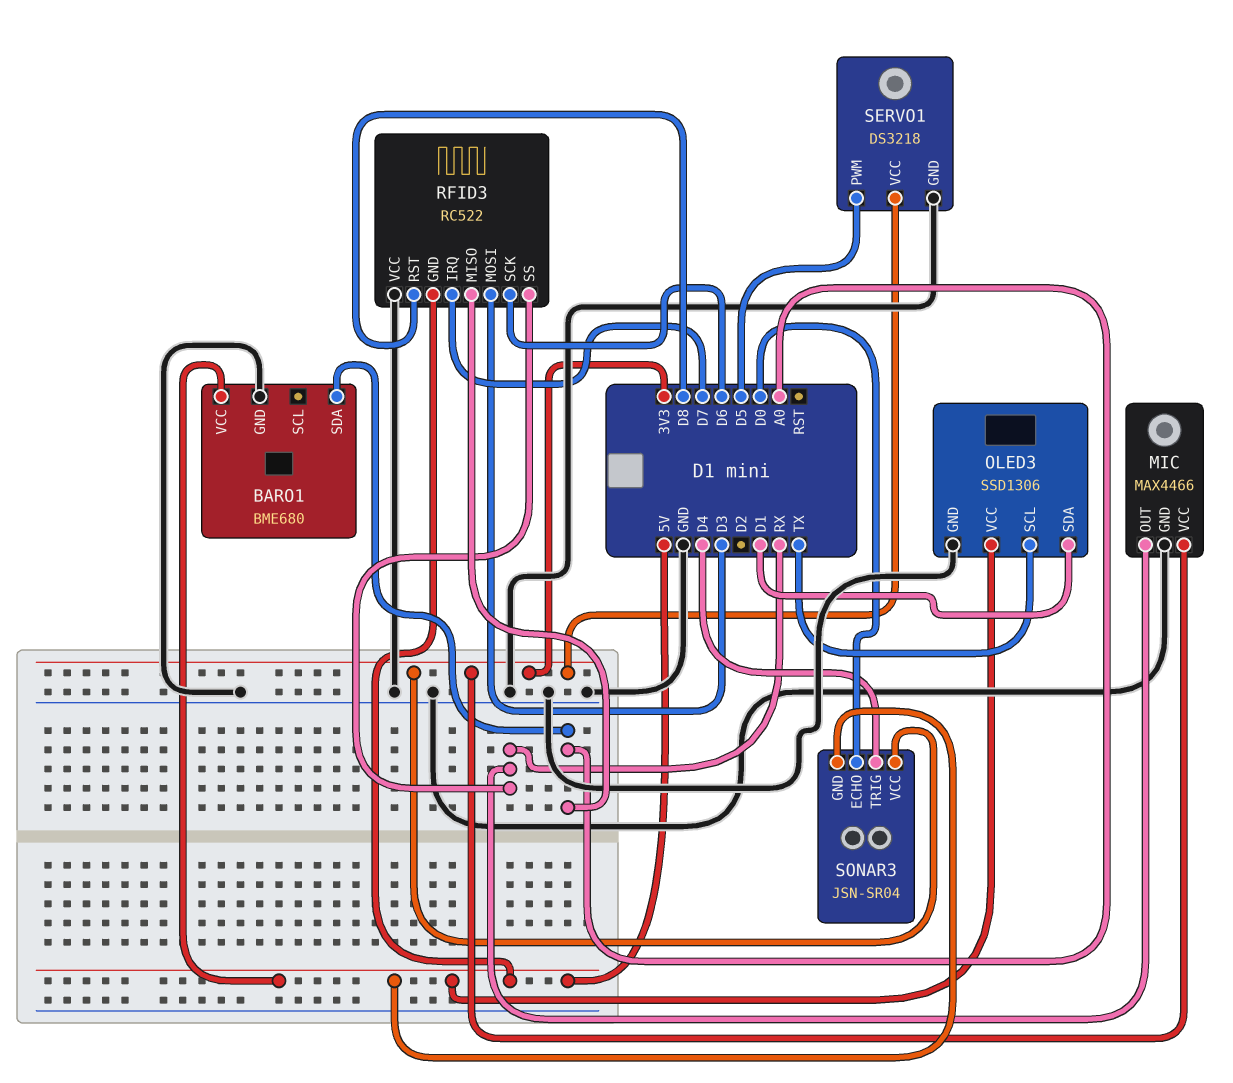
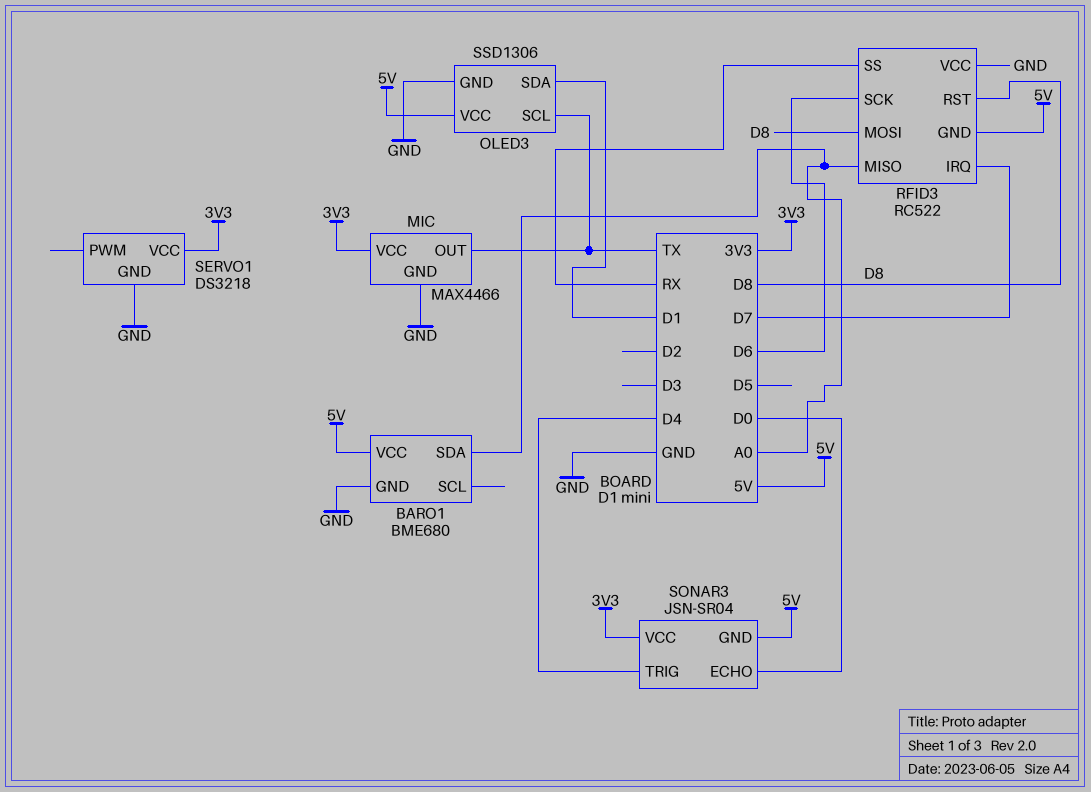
MIC pin OUT: RX -> TX
RFID3 pin MOSI: D3 -> D8
SERVO1 pin PWM: D5 -> none

